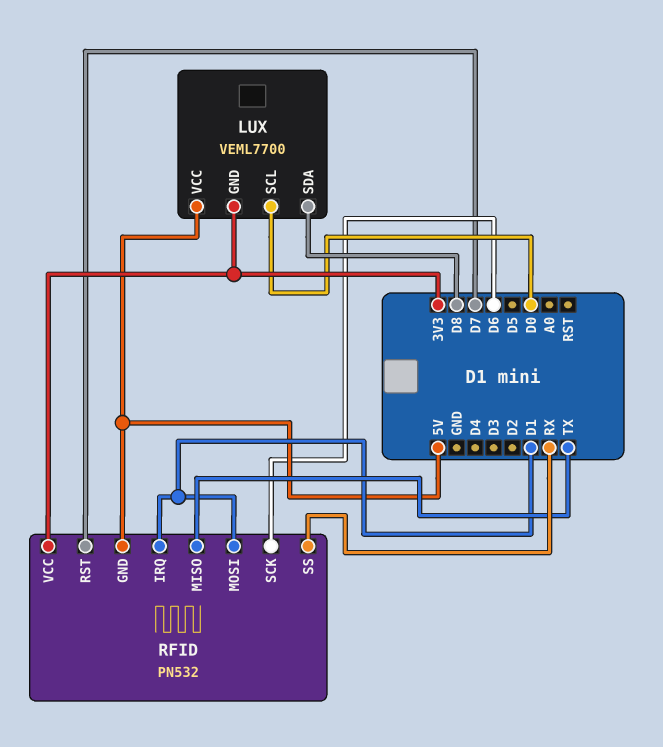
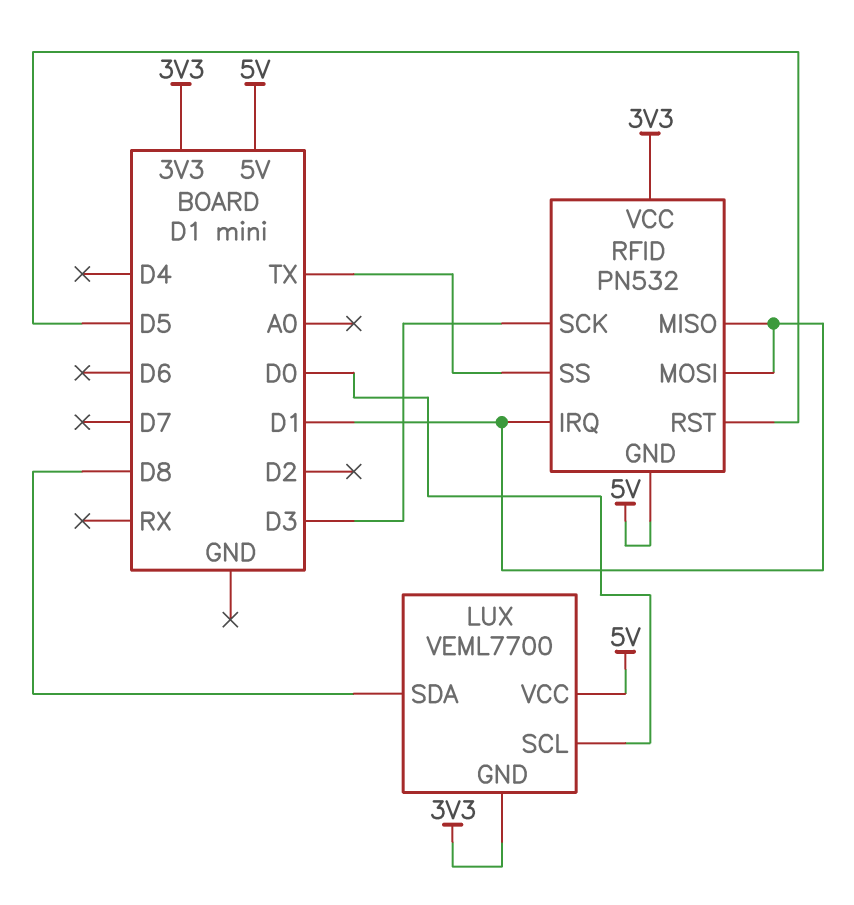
RFID pin MISO: TX -> D1
RFID pin RST: D7 -> D5
RFID pin SCK: D6 -> D3
RFID pin SS: RX -> TX

